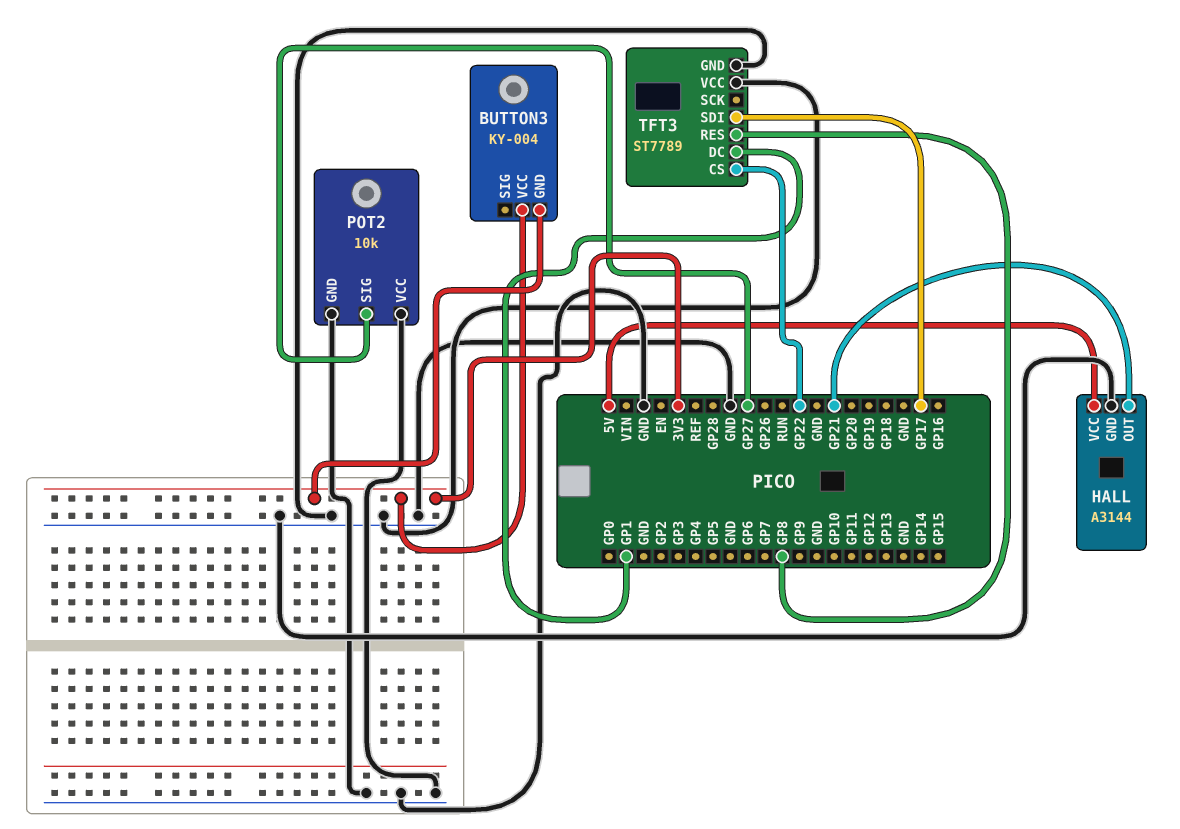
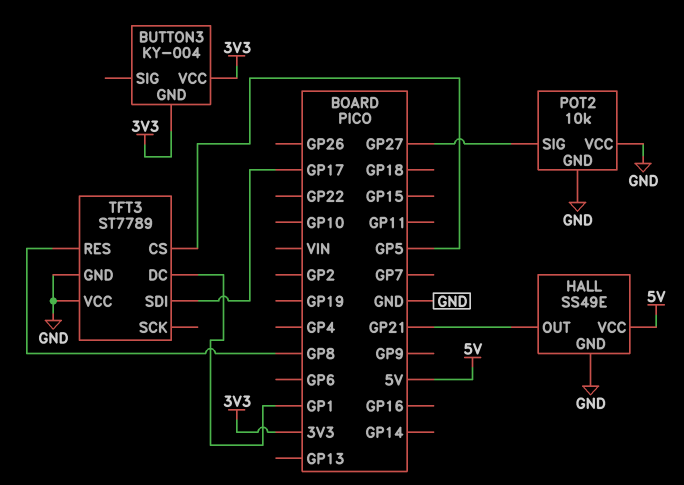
HALL: A3144 -> SS49E
TFT3 pin CS: GP22 -> GP5

